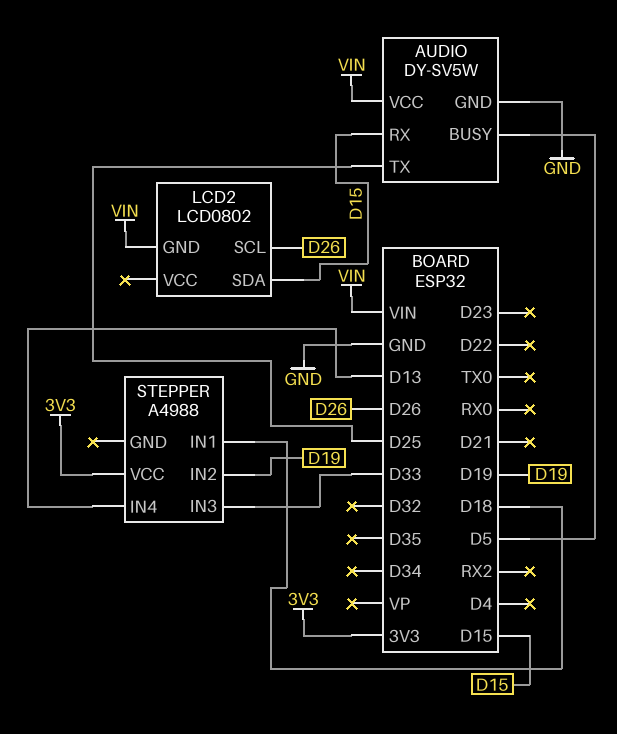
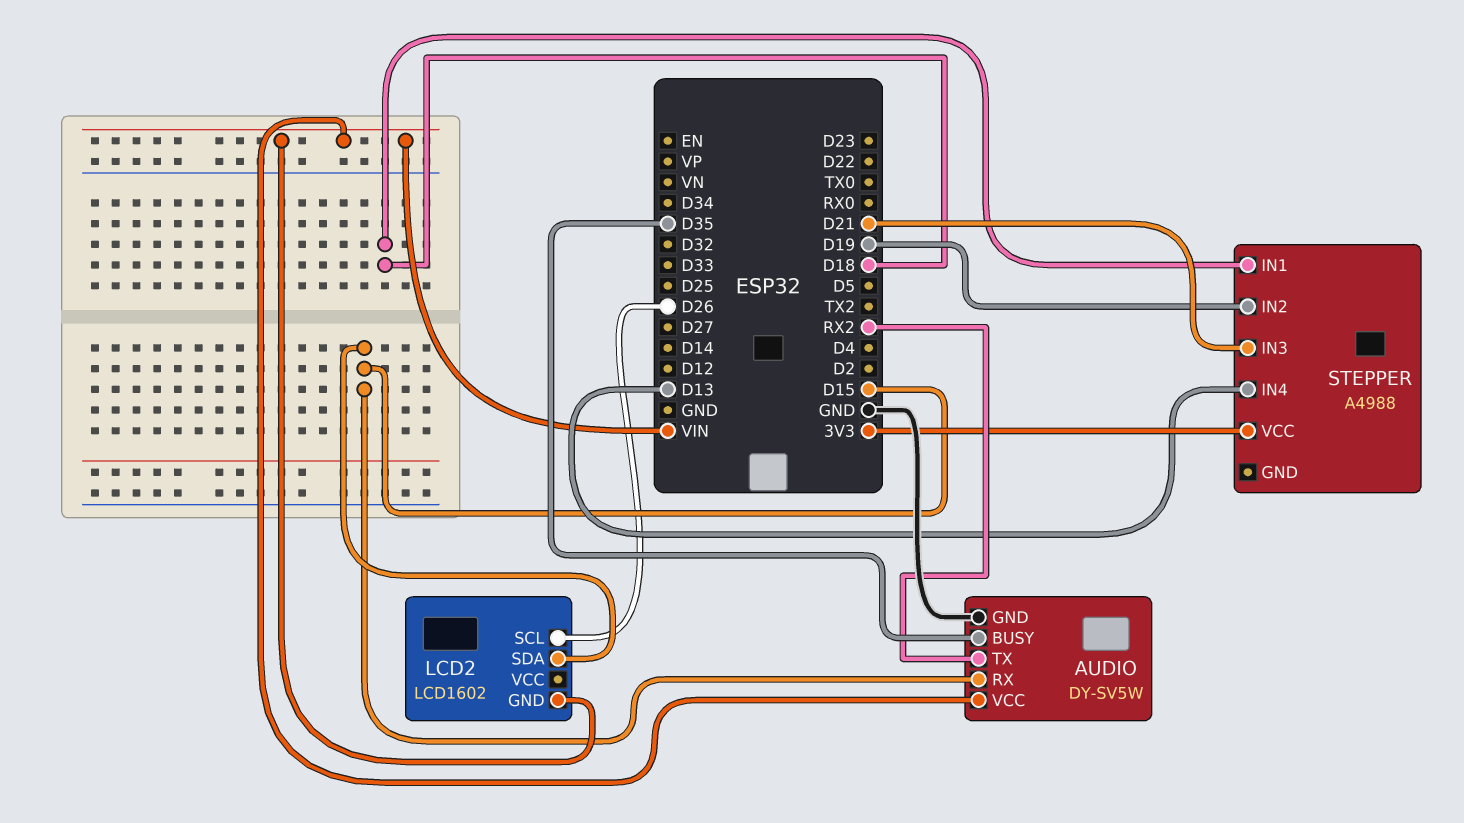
AUDIO pin BUSY: D5 -> D35
AUDIO pin TX: D25 -> RX2
LCD2: LCD0802 -> LCD1602
STEPPER pin IN3: D33 -> D21

